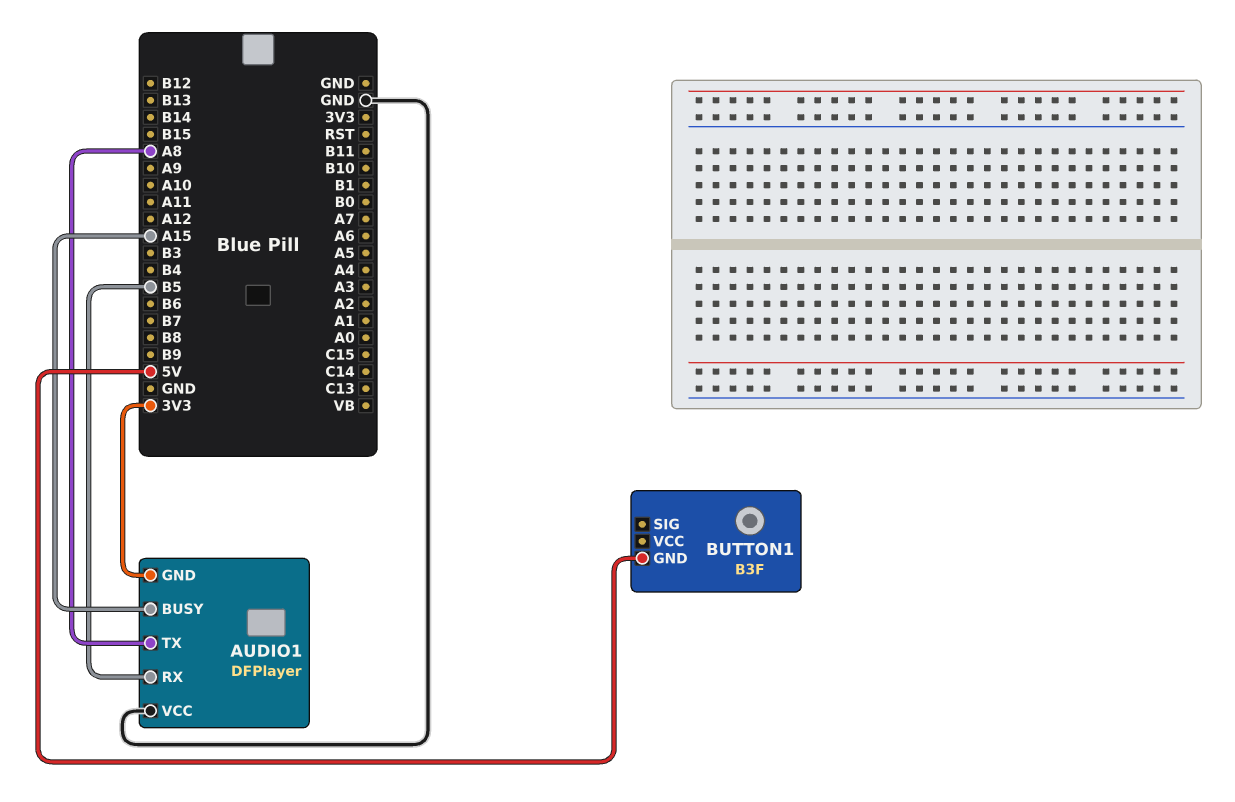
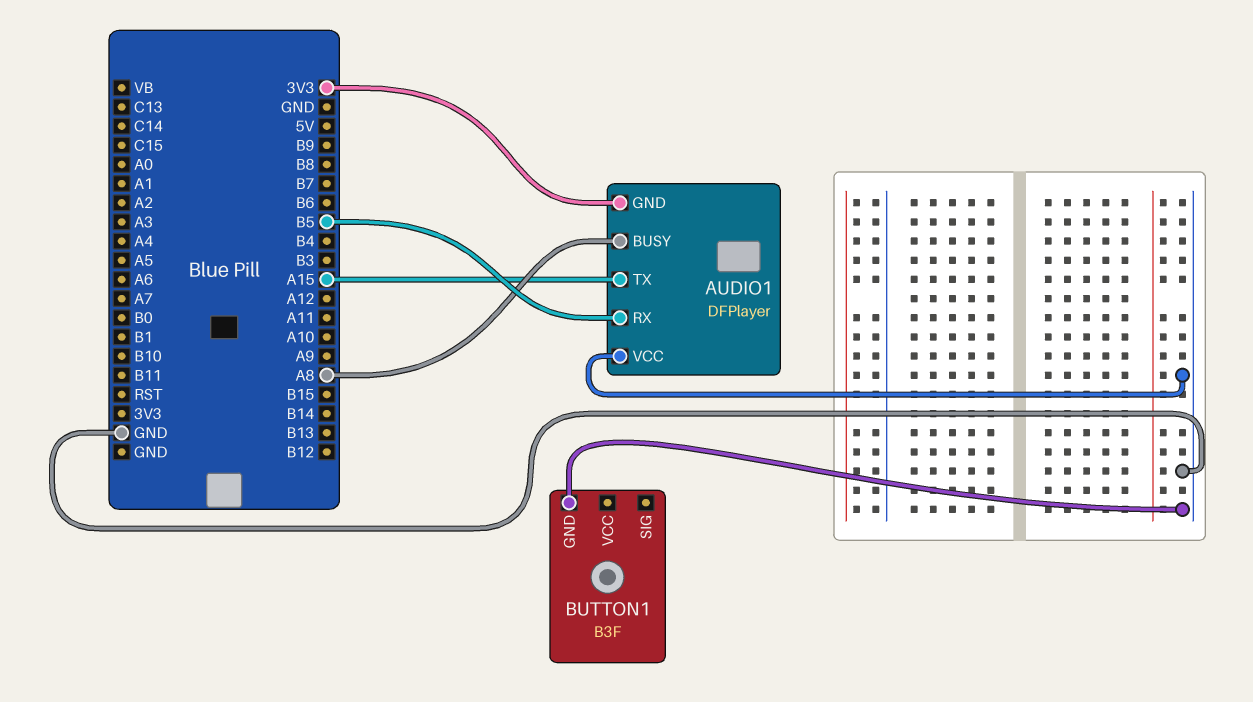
AUDIO1 pin BUSY: A15 -> A8
AUDIO1 pin TX: A8 -> A15
BUTTON1 pin GND: 5V -> GND

